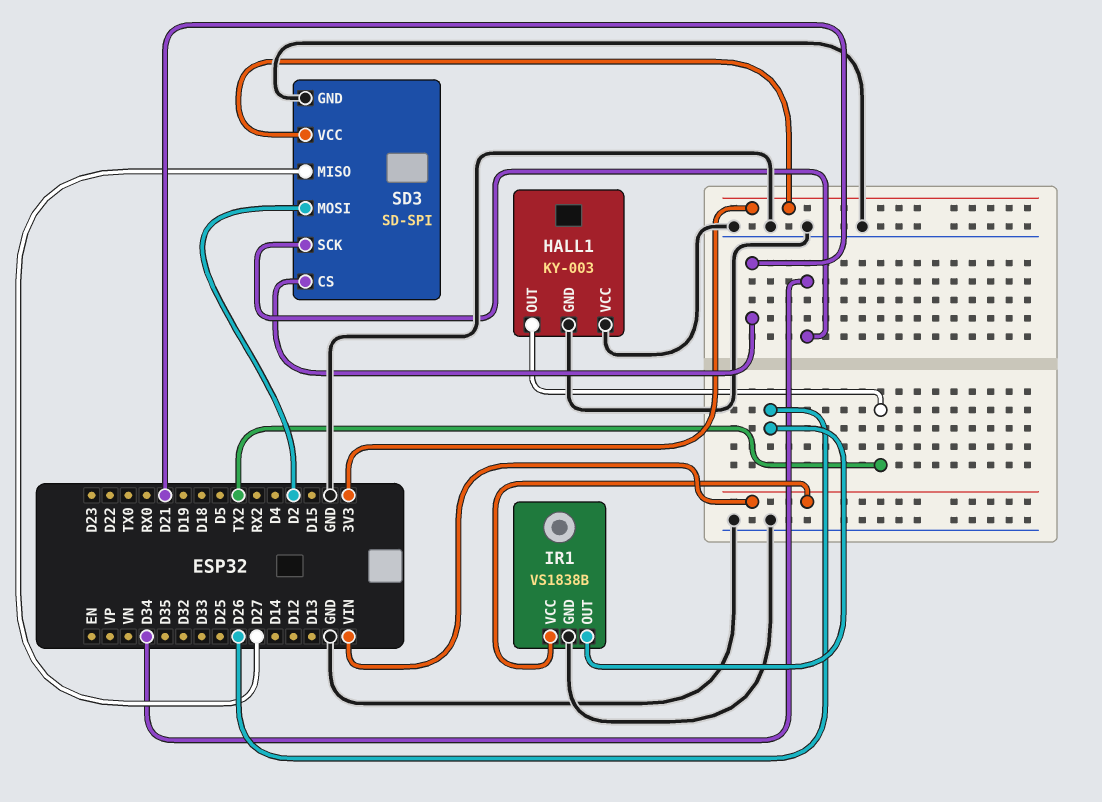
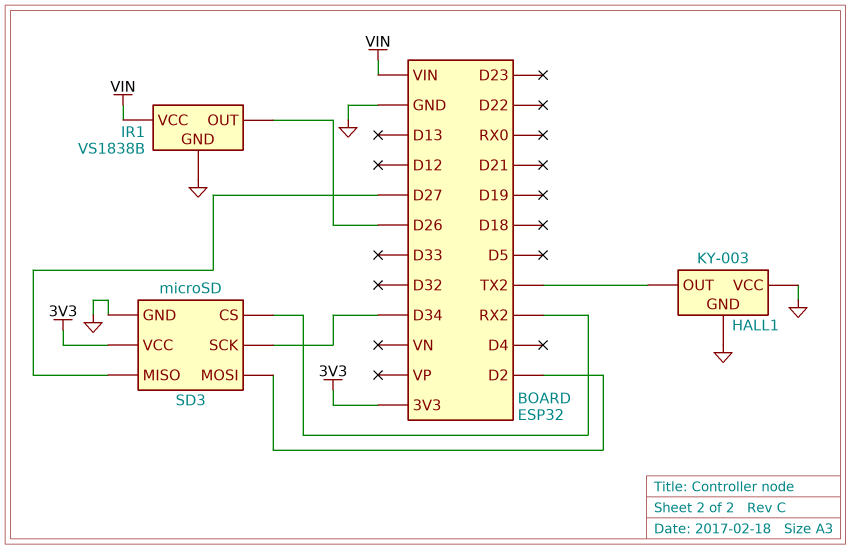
SD3: SD-SPI -> microSD
SD3 pin CS: D21 -> RX2

